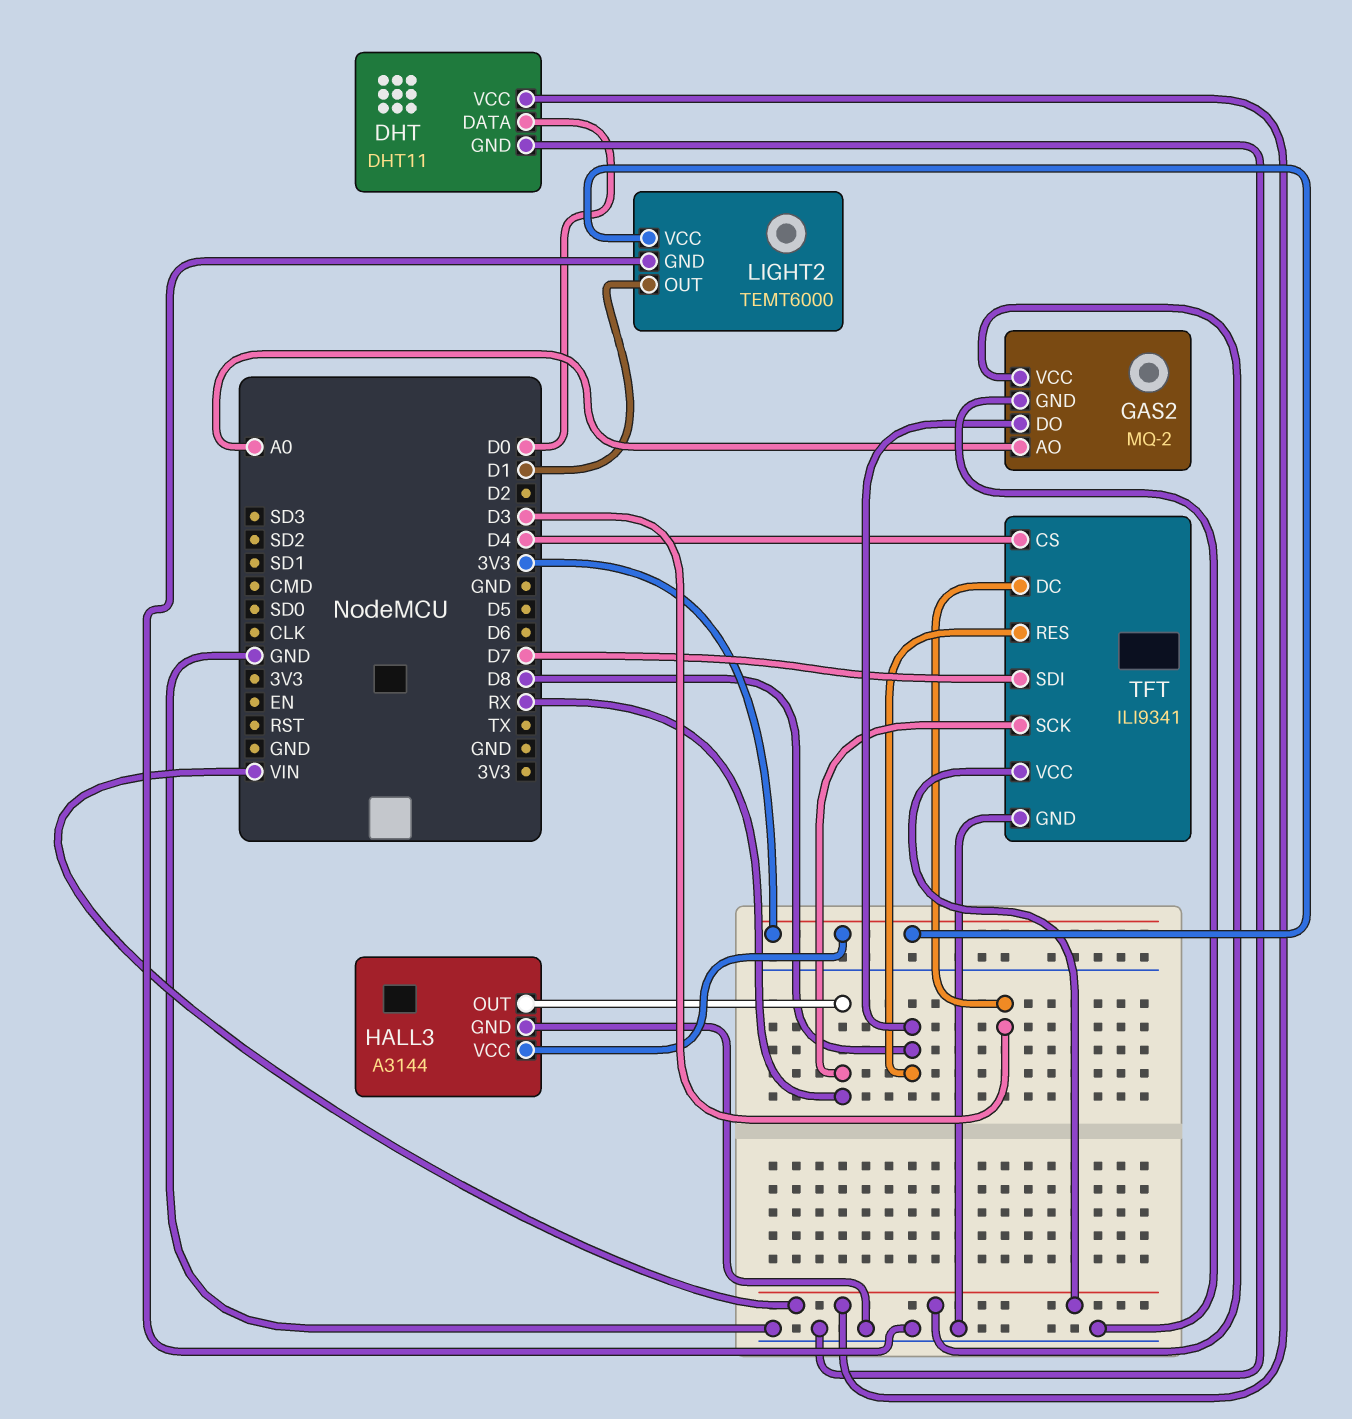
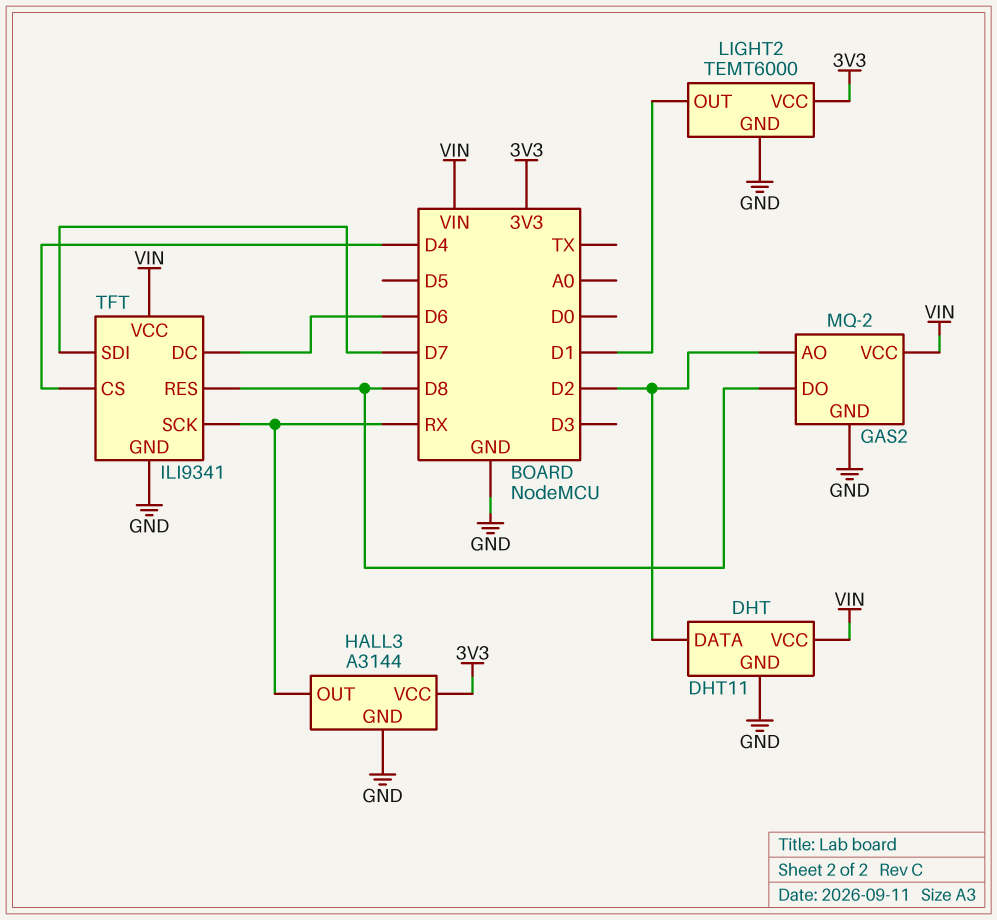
DHT pin DATA: D0 -> D2
GAS2 pin AO: A0 -> D2
TFT pin DC: D3 -> D6

